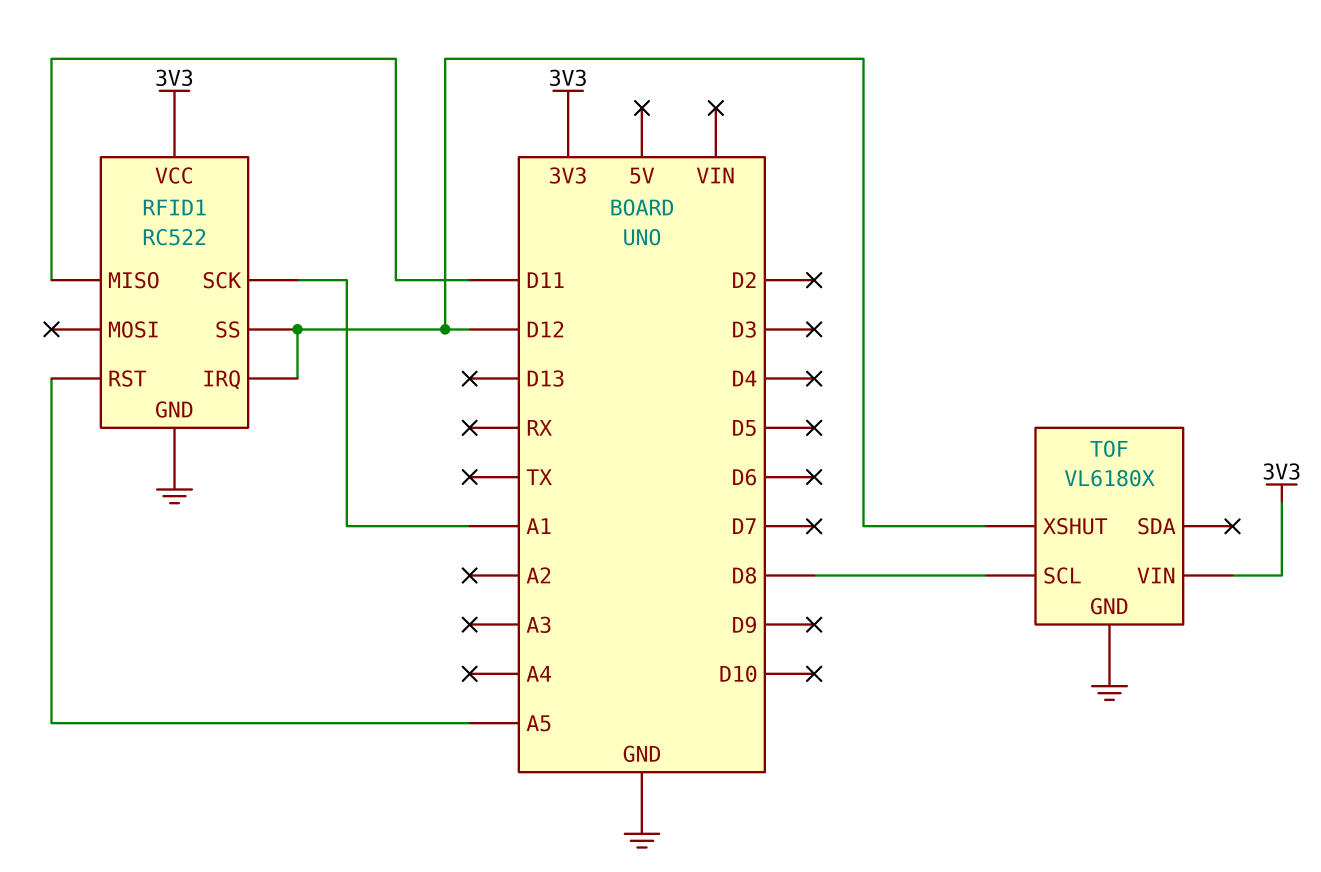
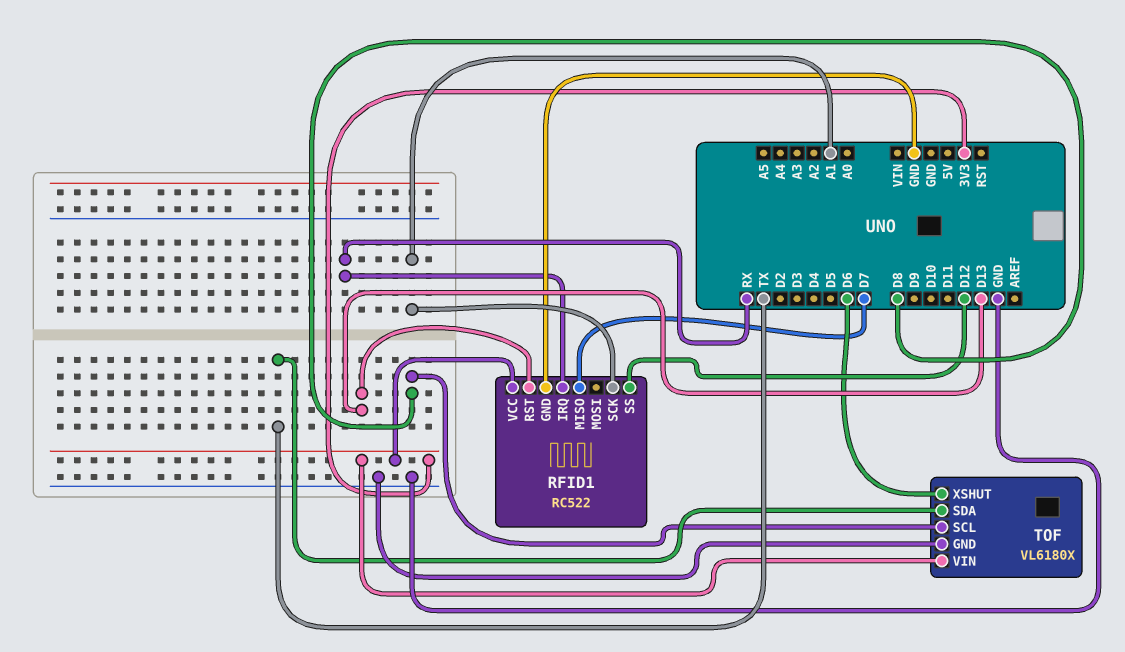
RFID1 pin IRQ: D12 -> RX
RFID1 pin MISO: D11 -> D7
RFID1 pin RST: A5 -> D13
TOF pin SDA: none -> TX
TOF pin XSHUT: D12 -> D6

